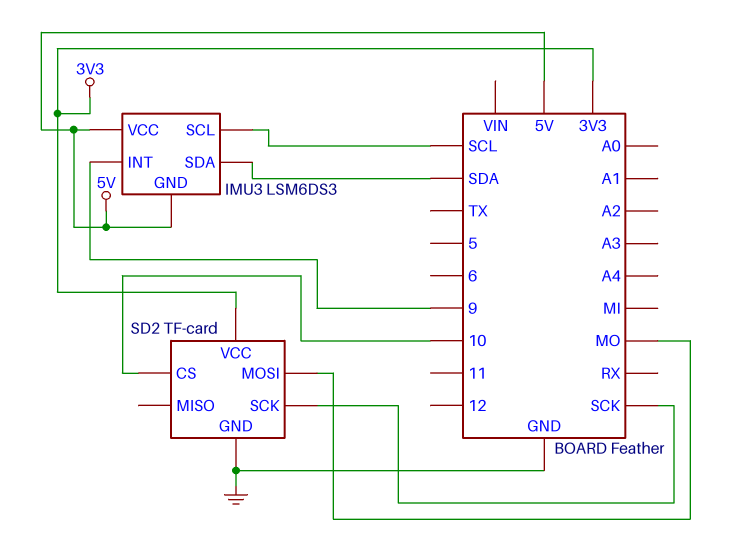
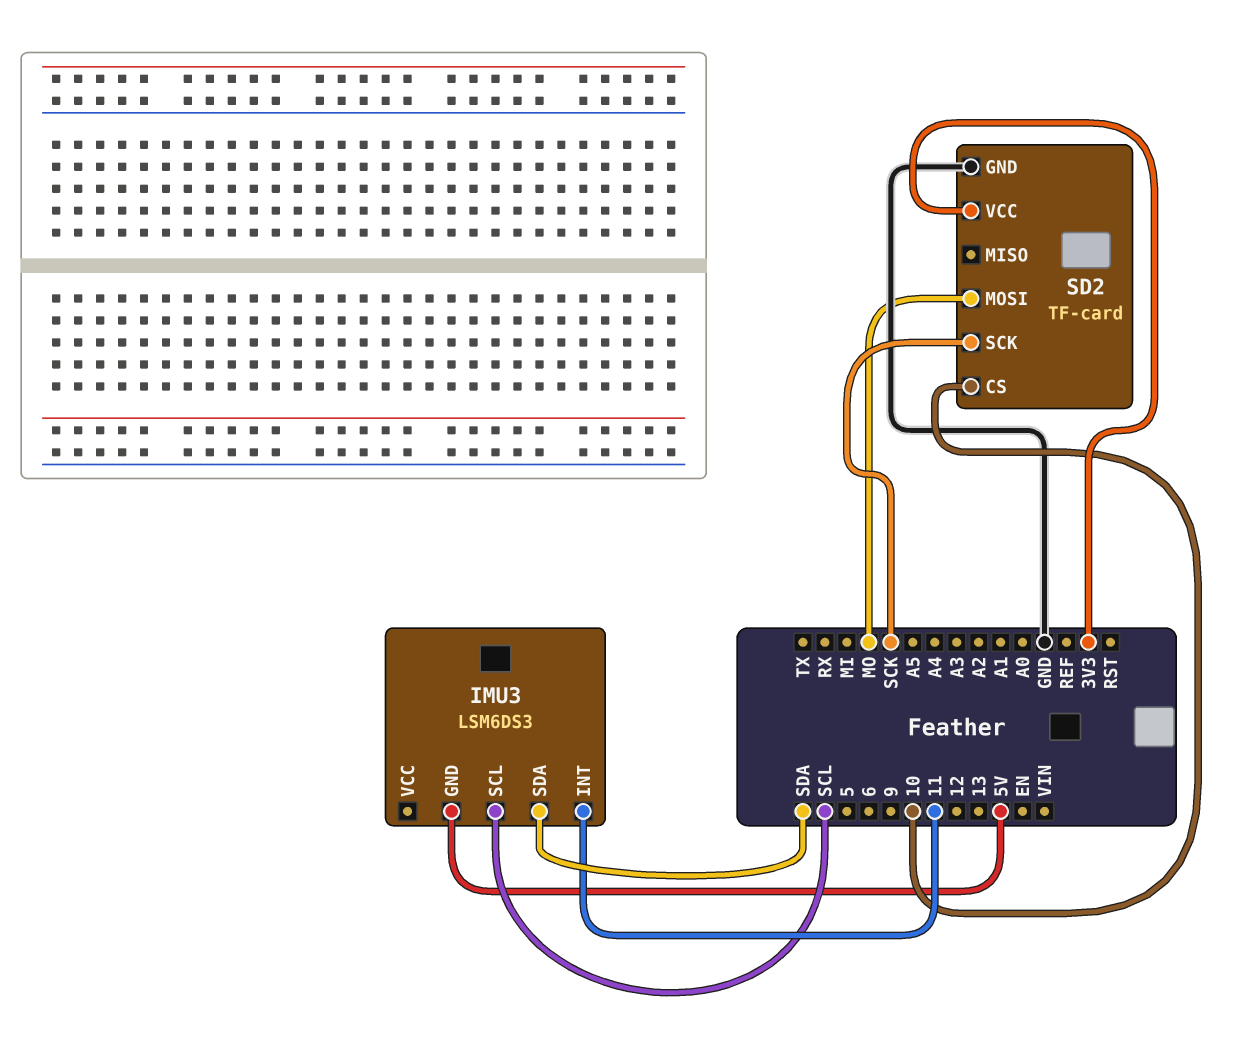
IMU3 pin INT: 9 -> 11
IMU3 pin VCC: 5V -> none

